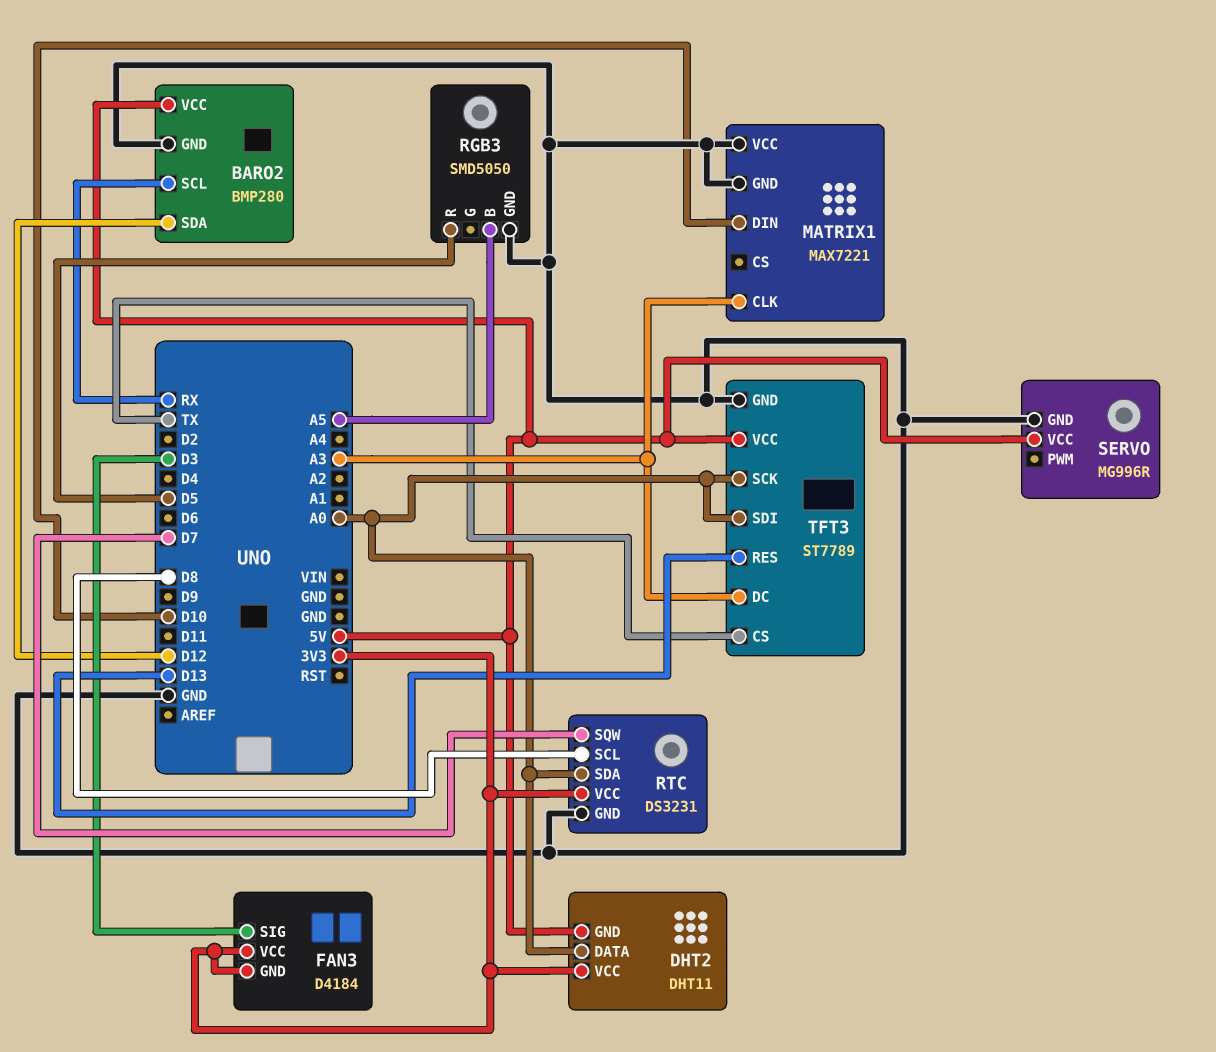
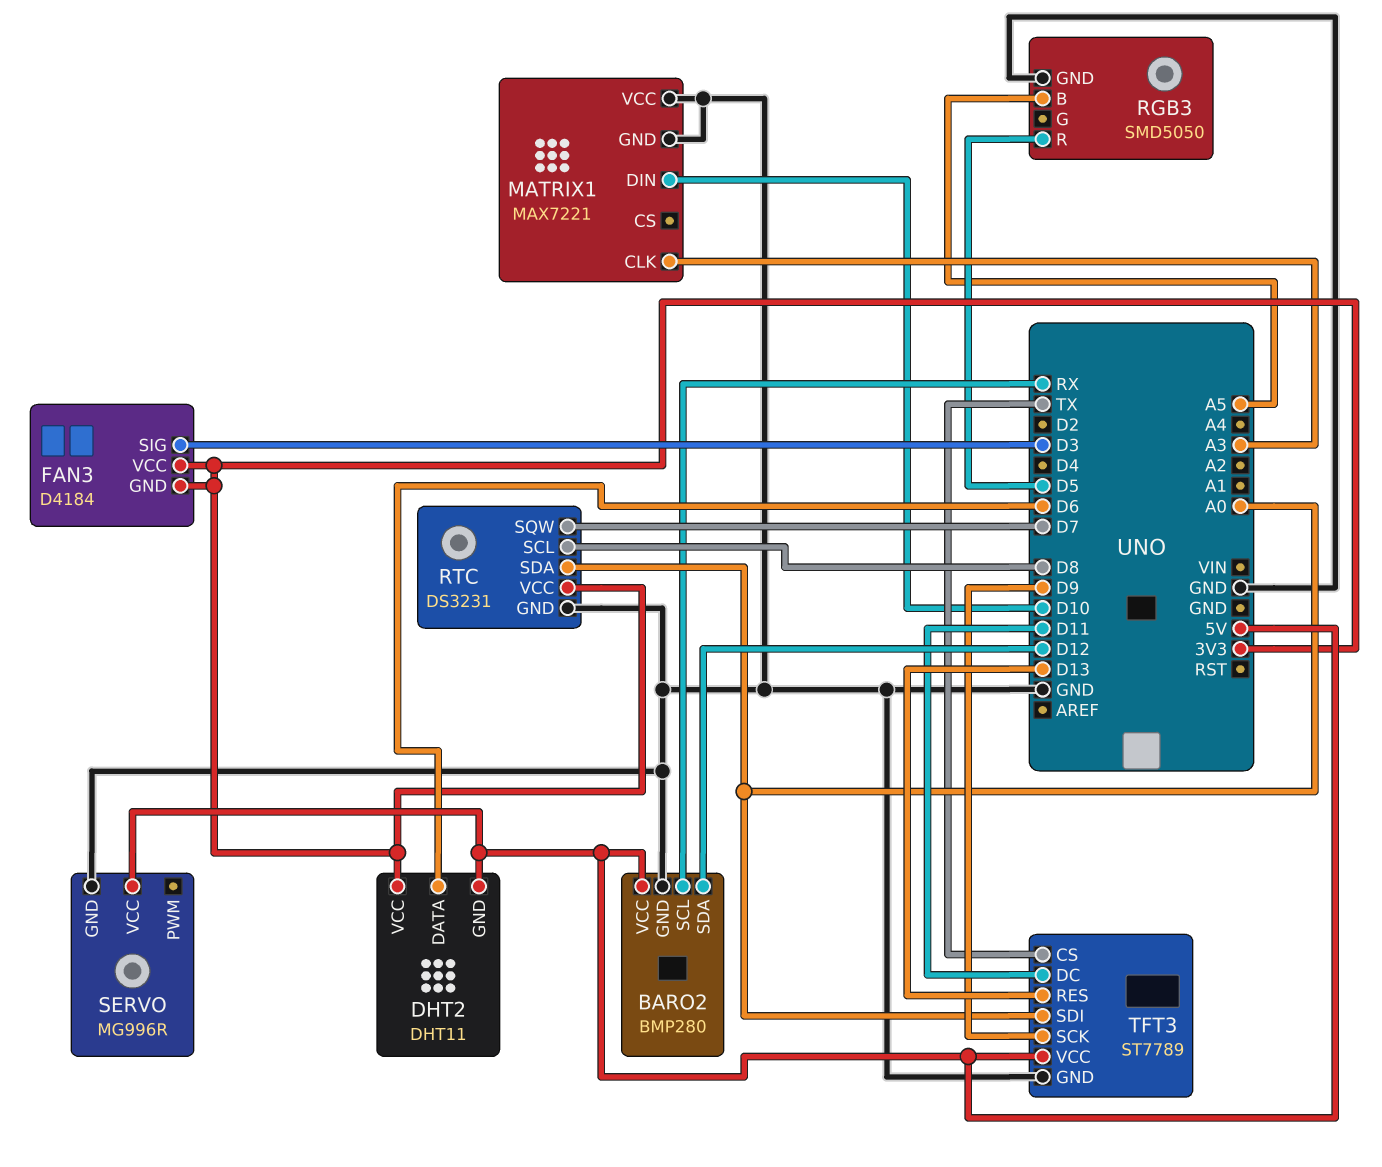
DHT2 pin DATA: A0 -> D6
TFT3 pin DC: A3 -> D11
TFT3 pin SCK: A0 -> D9

